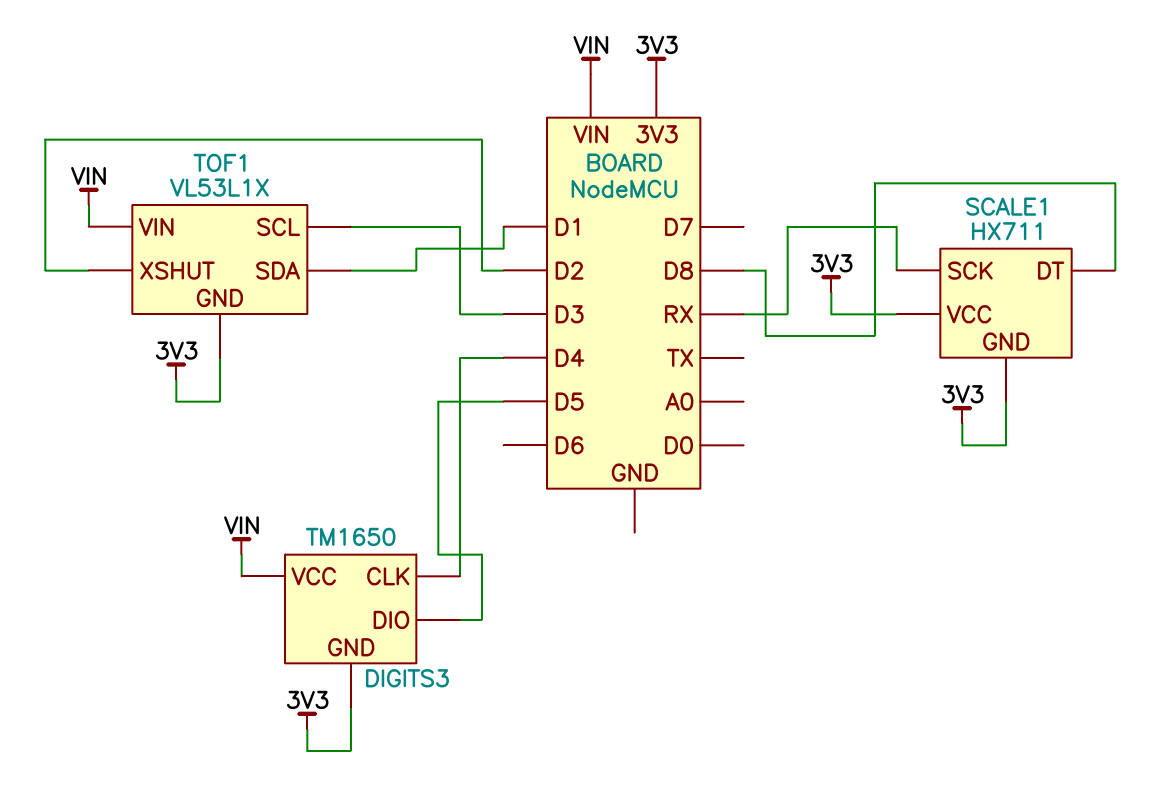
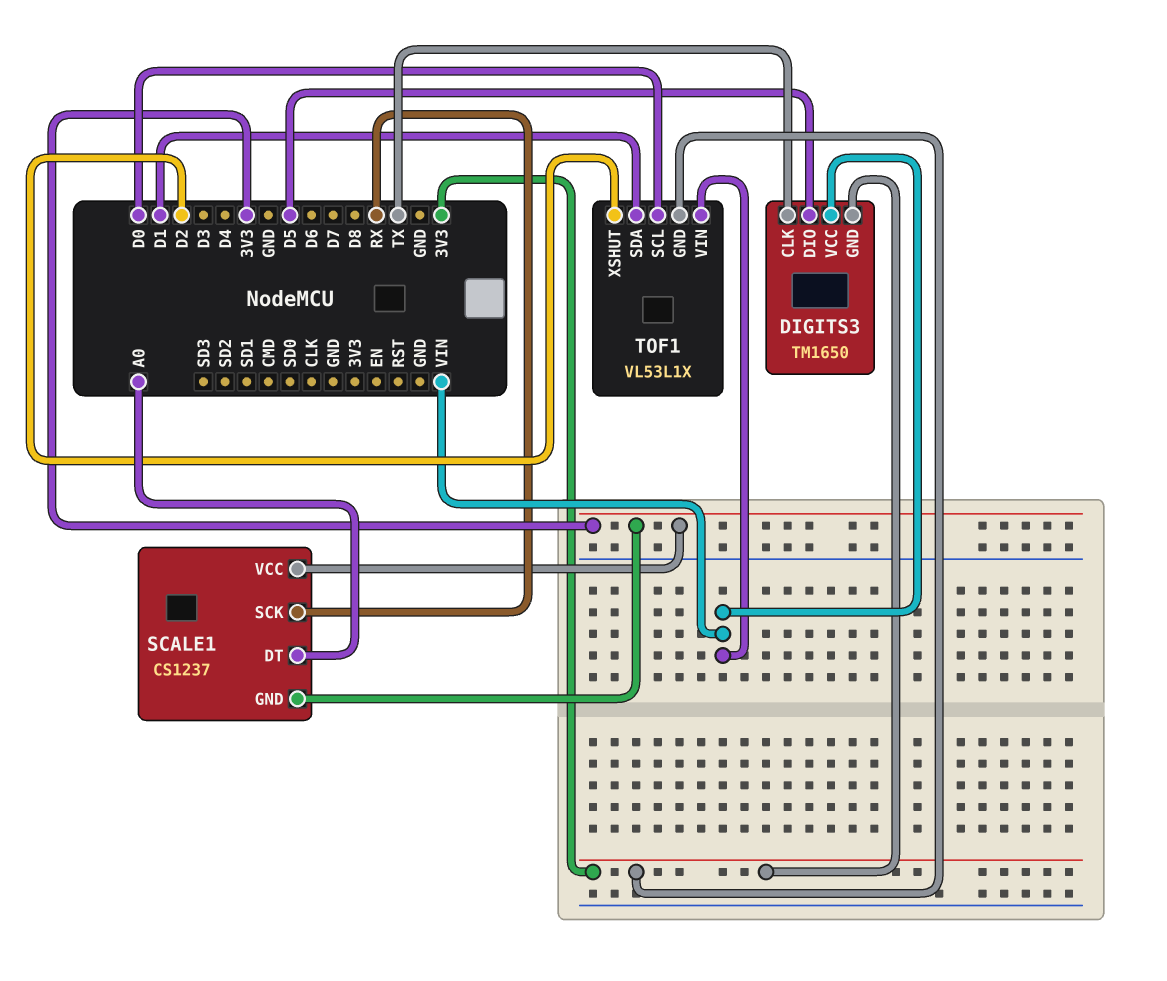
DIGITS3 pin CLK: D4 -> TX
SCALE1: HX711 -> CS1237
SCALE1 pin DT: D8 -> A0
TOF1 pin SCL: D3 -> D0

